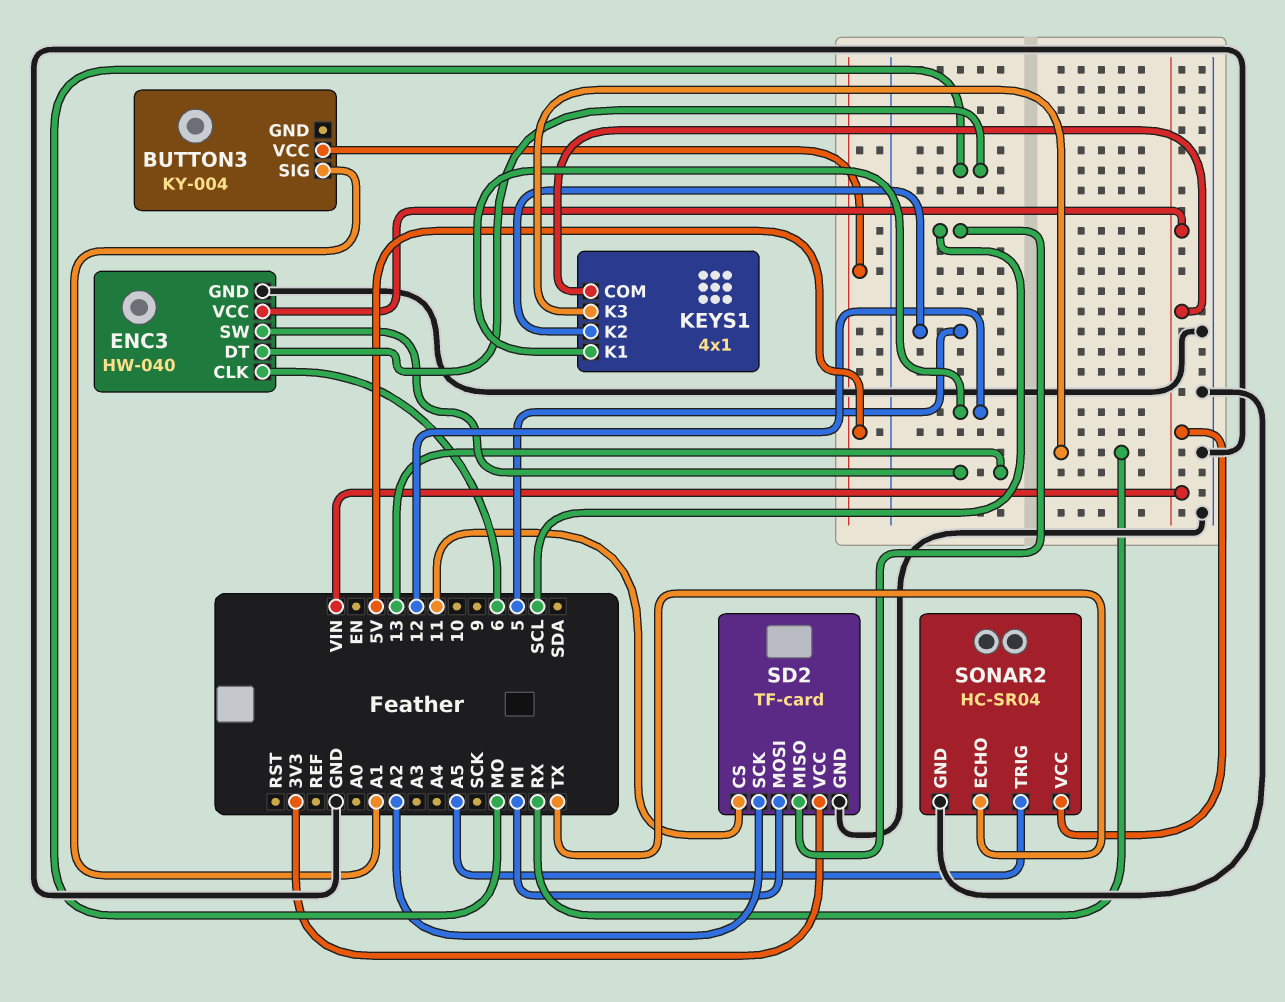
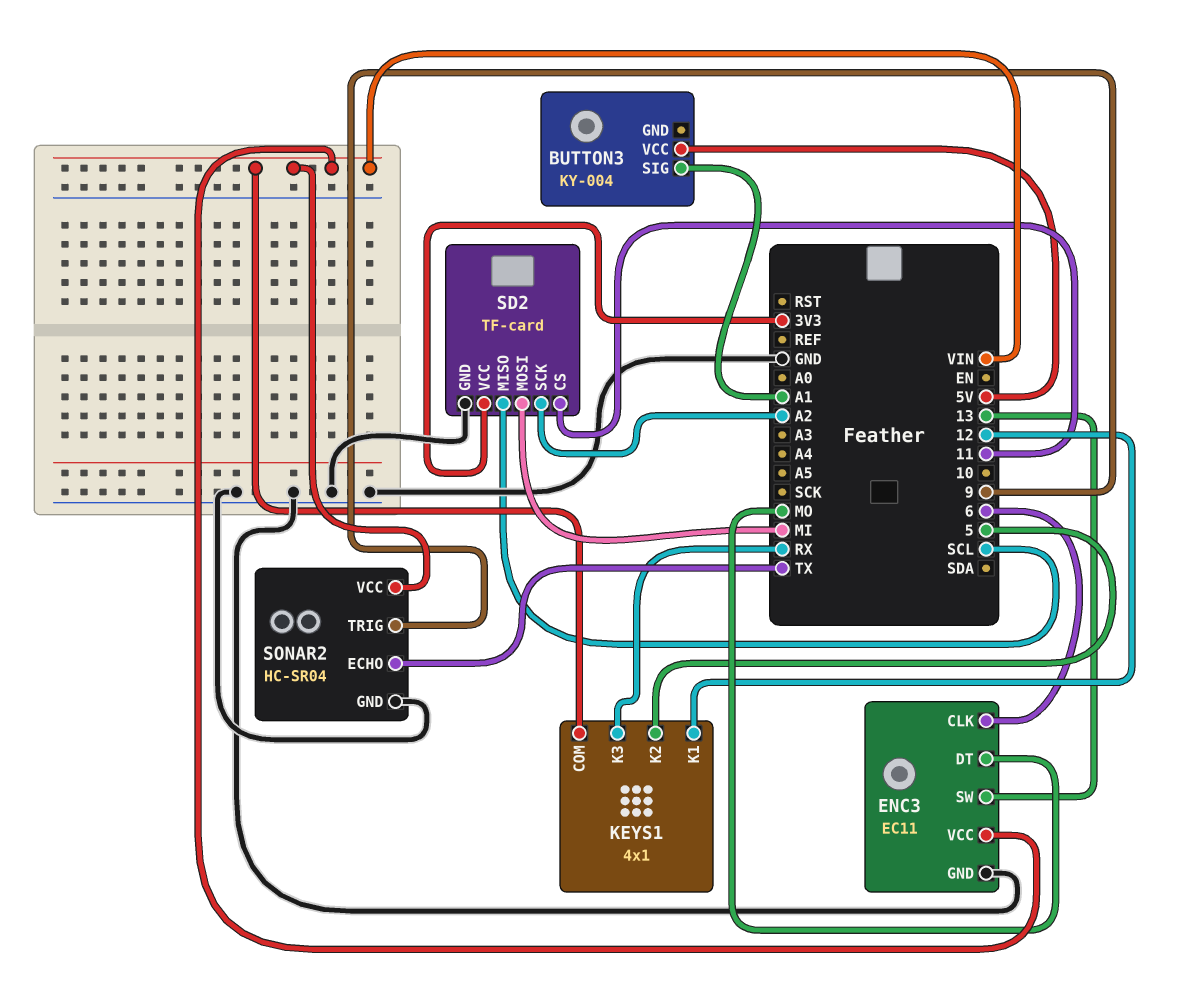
ENC3: HW-040 -> EC11
SONAR2 pin TRIG: A5 -> 9

